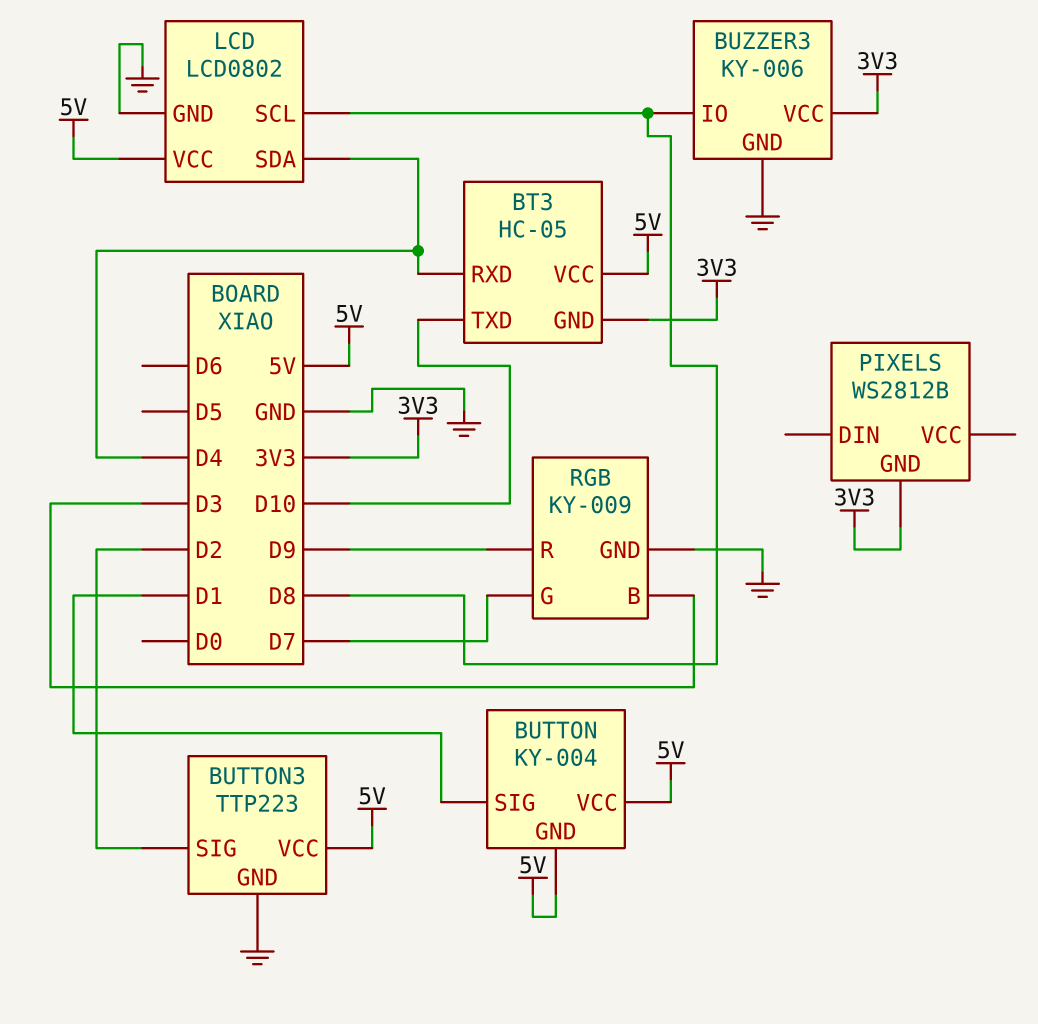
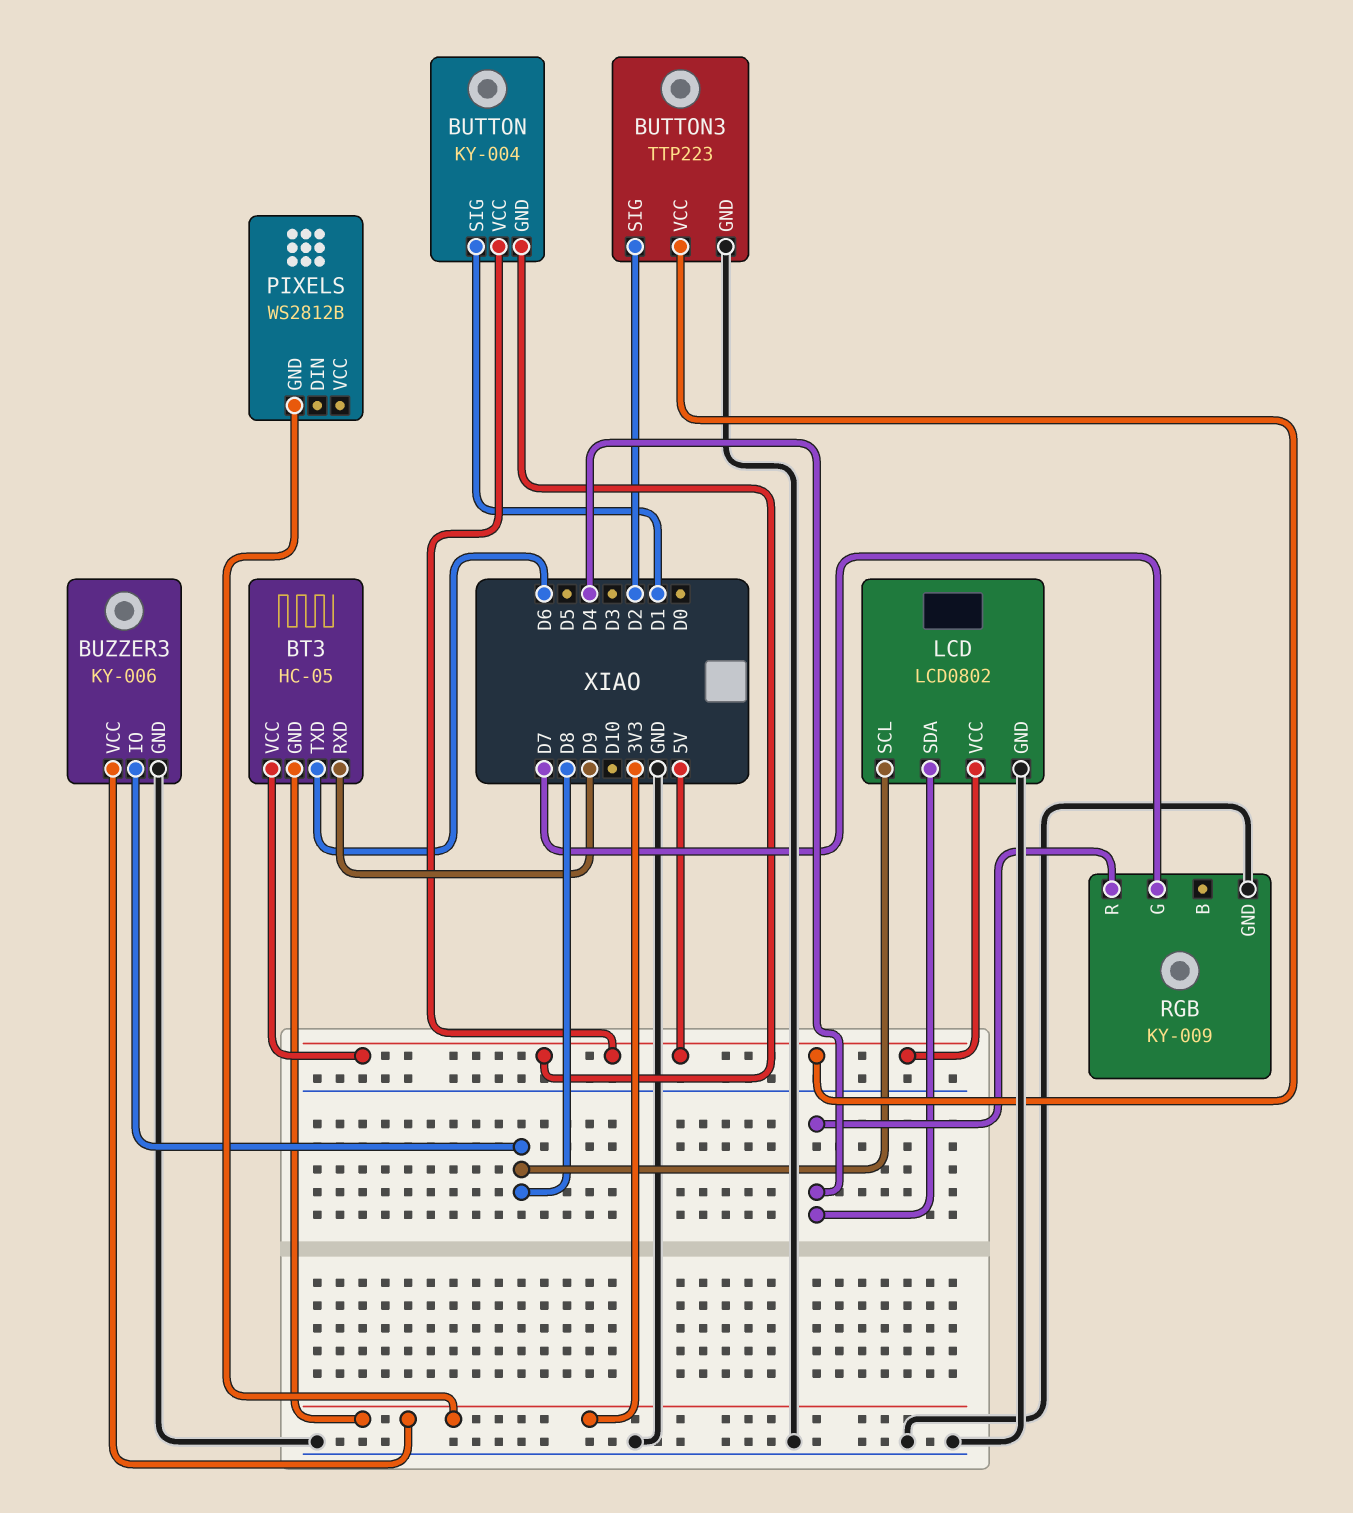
BT3 pin RXD: D4 -> D9
BT3 pin TXD: D10 -> D6
RGB pin B: D3 -> none
RGB pin R: D9 -> D4

